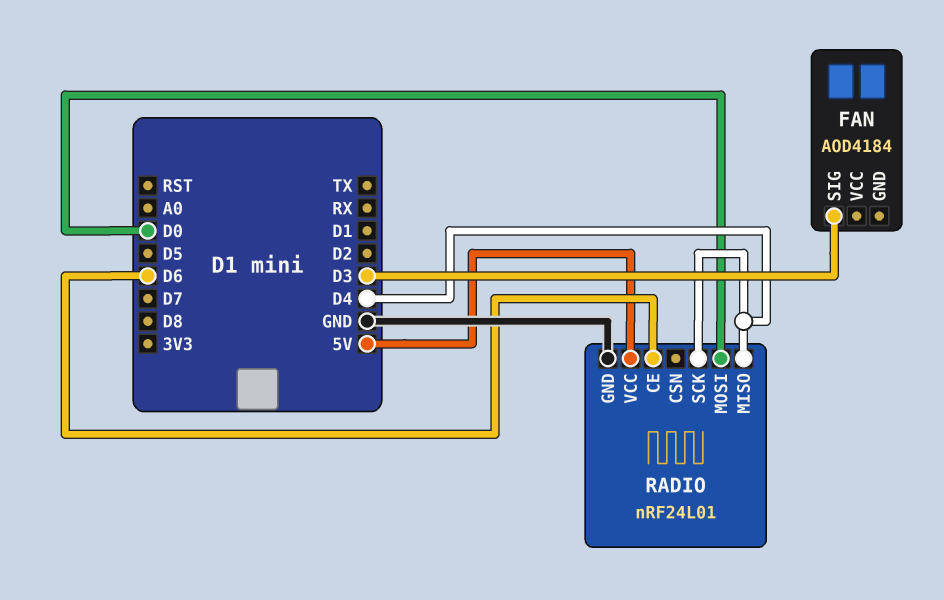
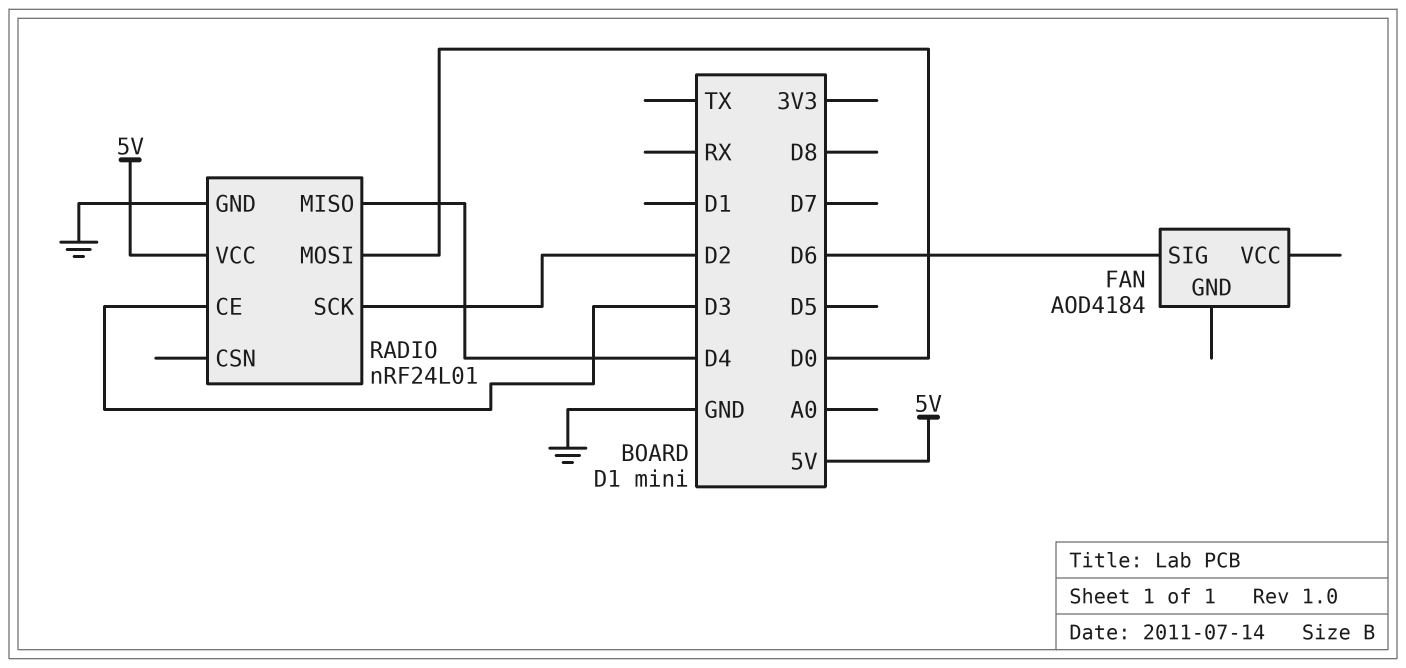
FAN pin SIG: D3 -> D6
RADIO pin CE: D6 -> D3
RADIO pin SCK: D4 -> D2

